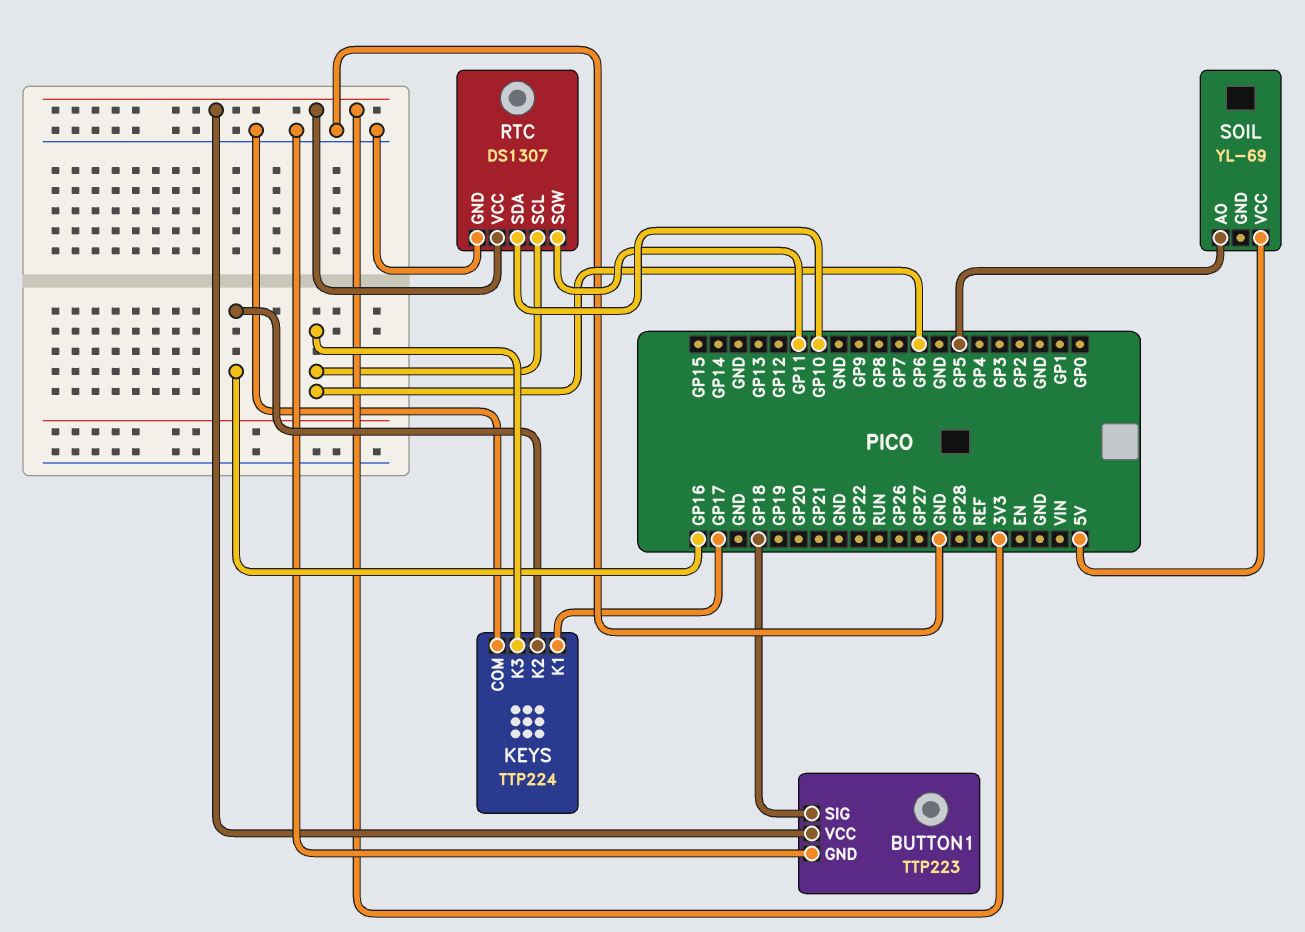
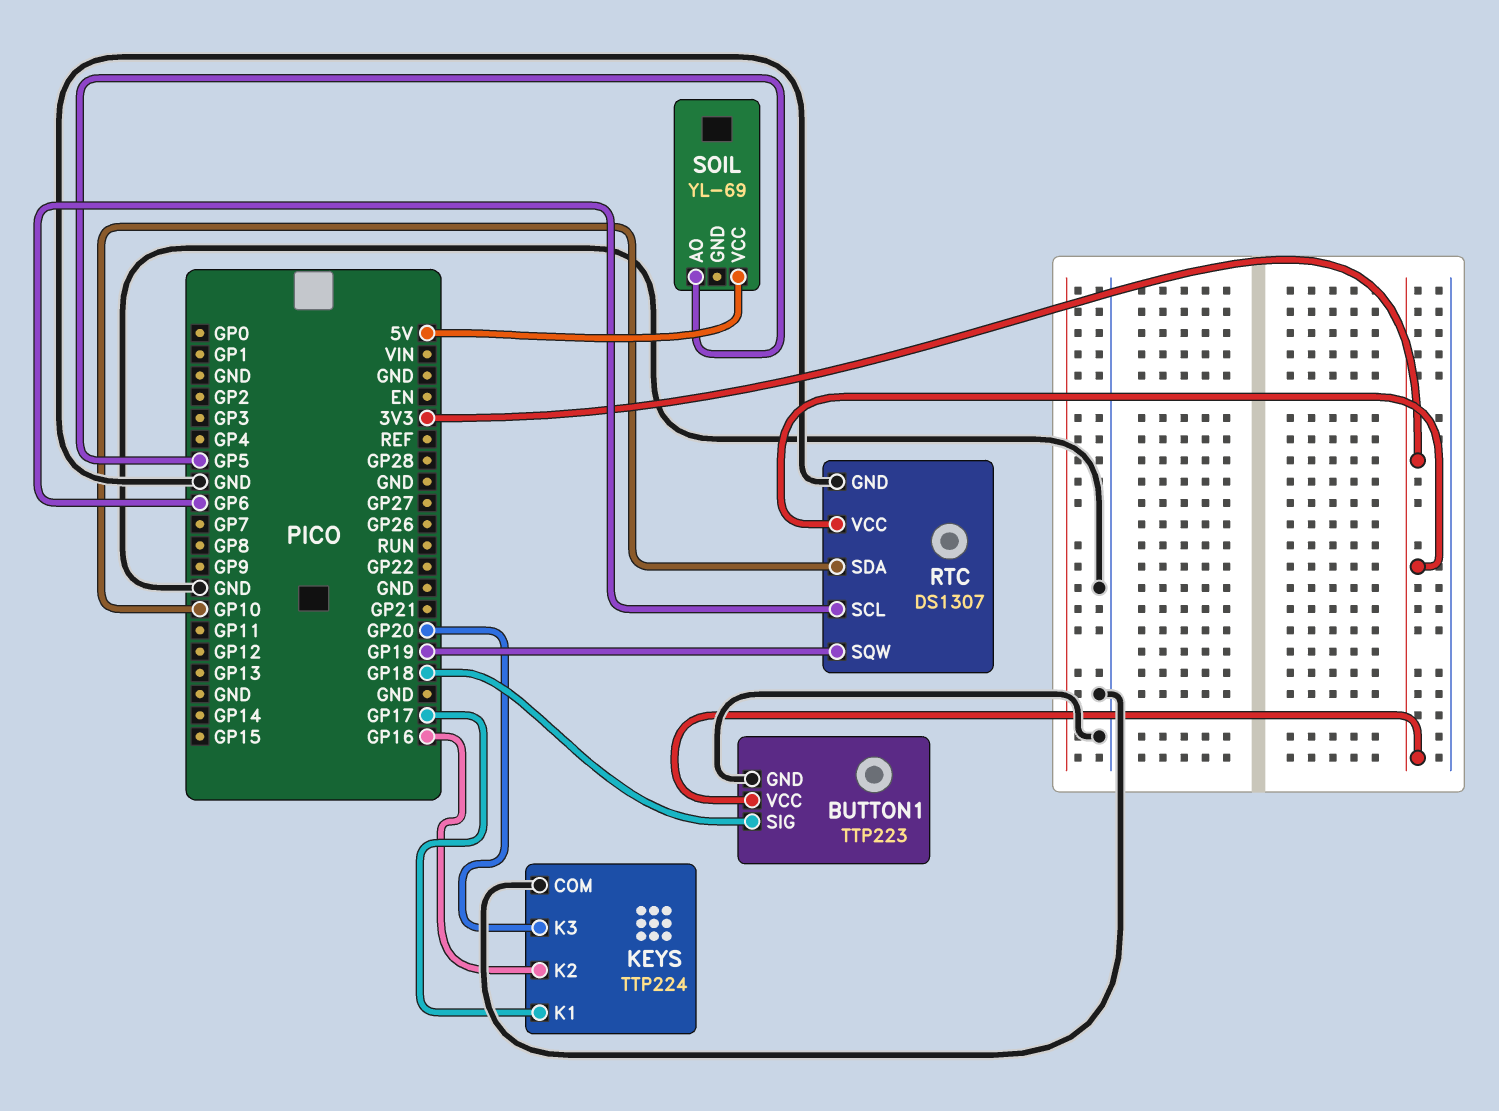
KEYS pin K3: GP6 -> GP20
RTC pin SQW: GP11 -> GP19

